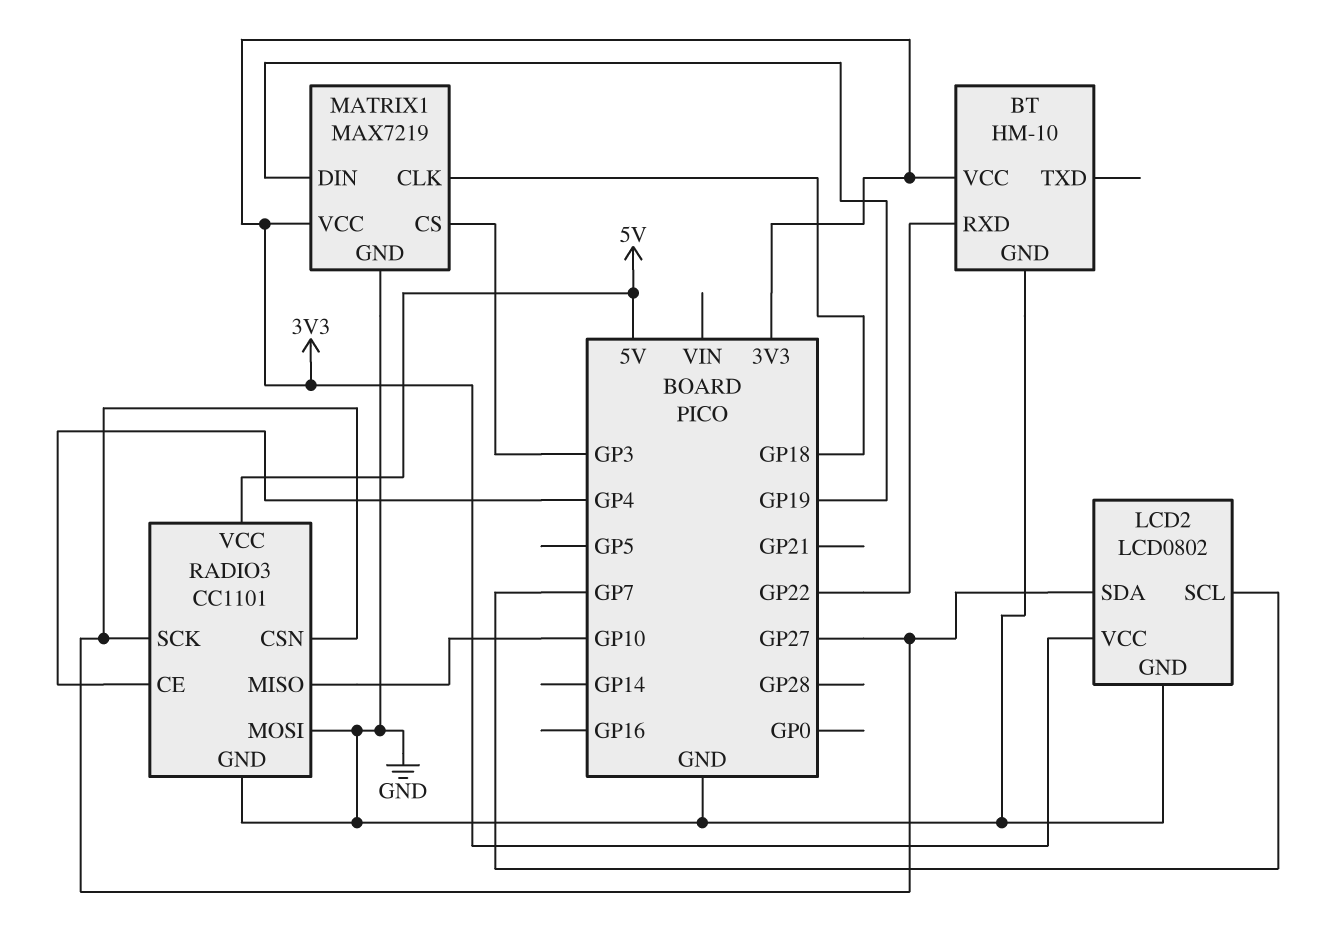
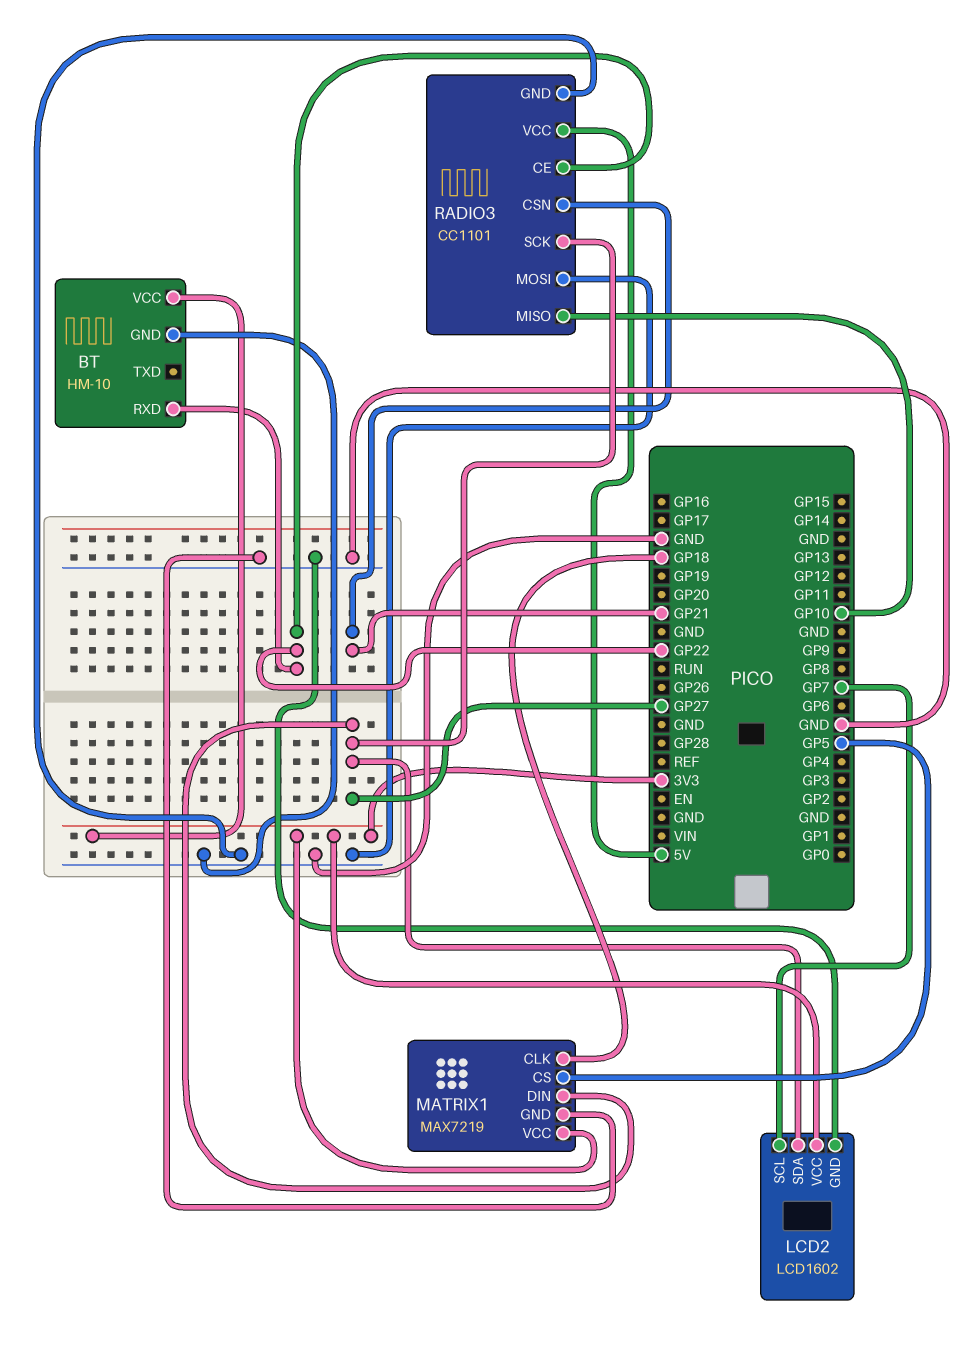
LCD2: LCD0802 -> LCD1602
MATRIX1 pin CS: GP3 -> GP5
MATRIX1 pin DIN: GP19 -> GP27
RADIO3 pin CE: GP4 -> GP22
RADIO3 pin CSN: GP27 -> GP21

